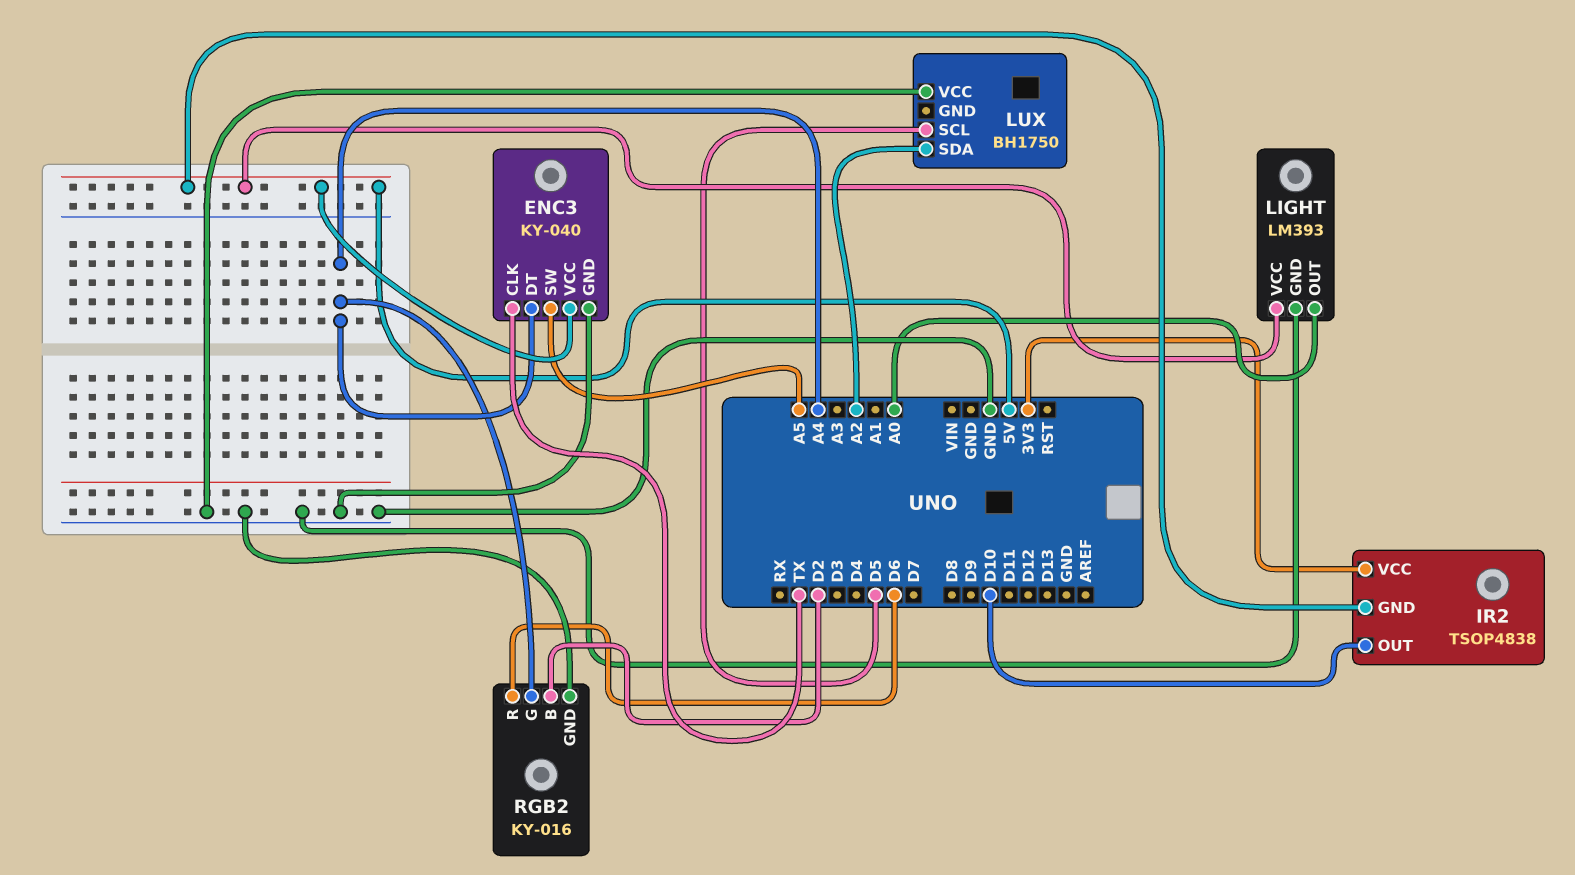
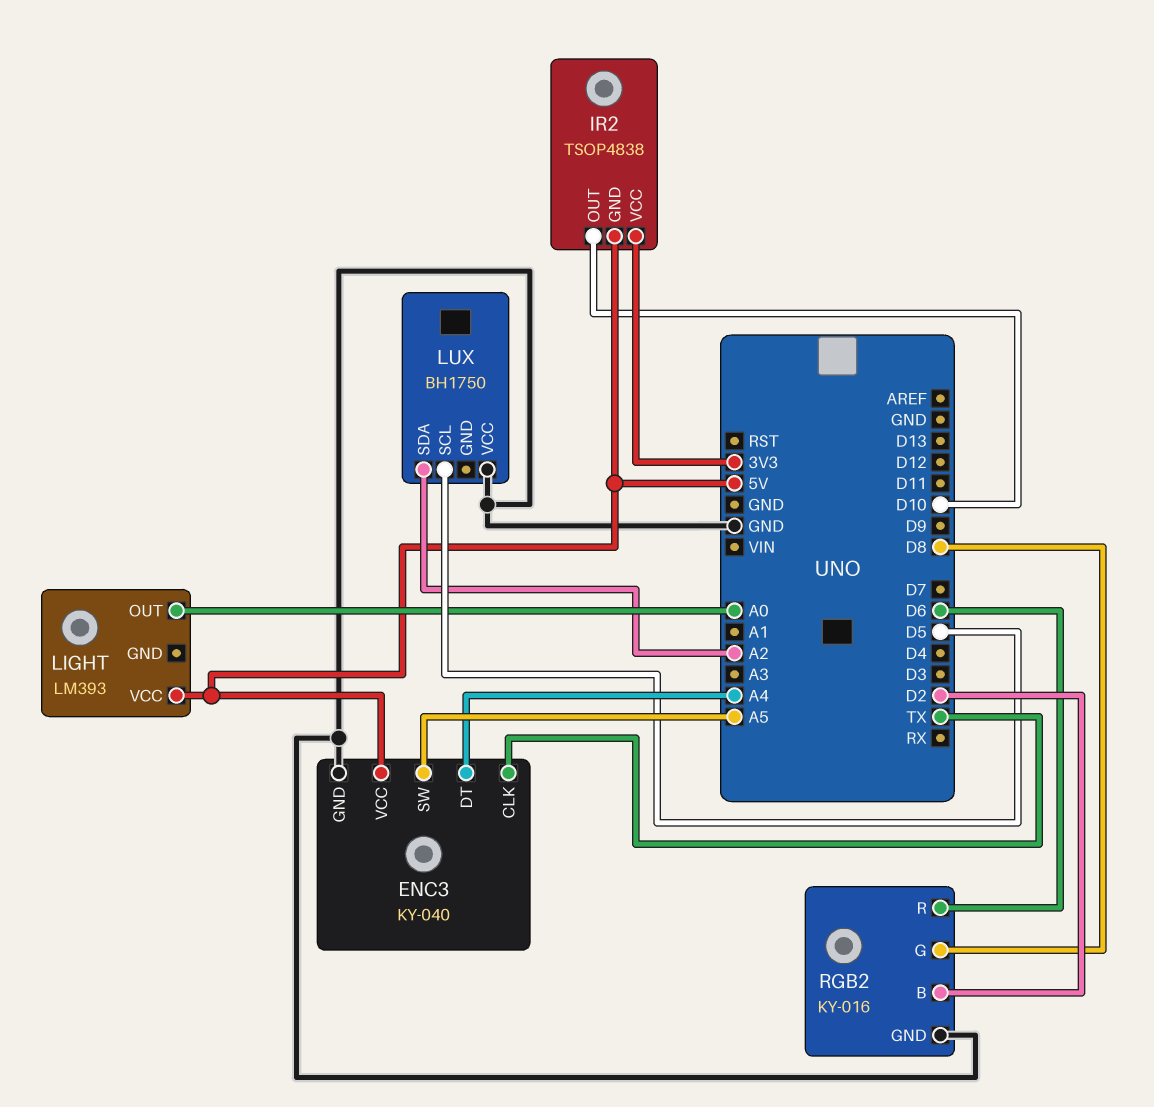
LIGHT pin GND: GND -> none
RGB2 pin G: A4 -> D8

